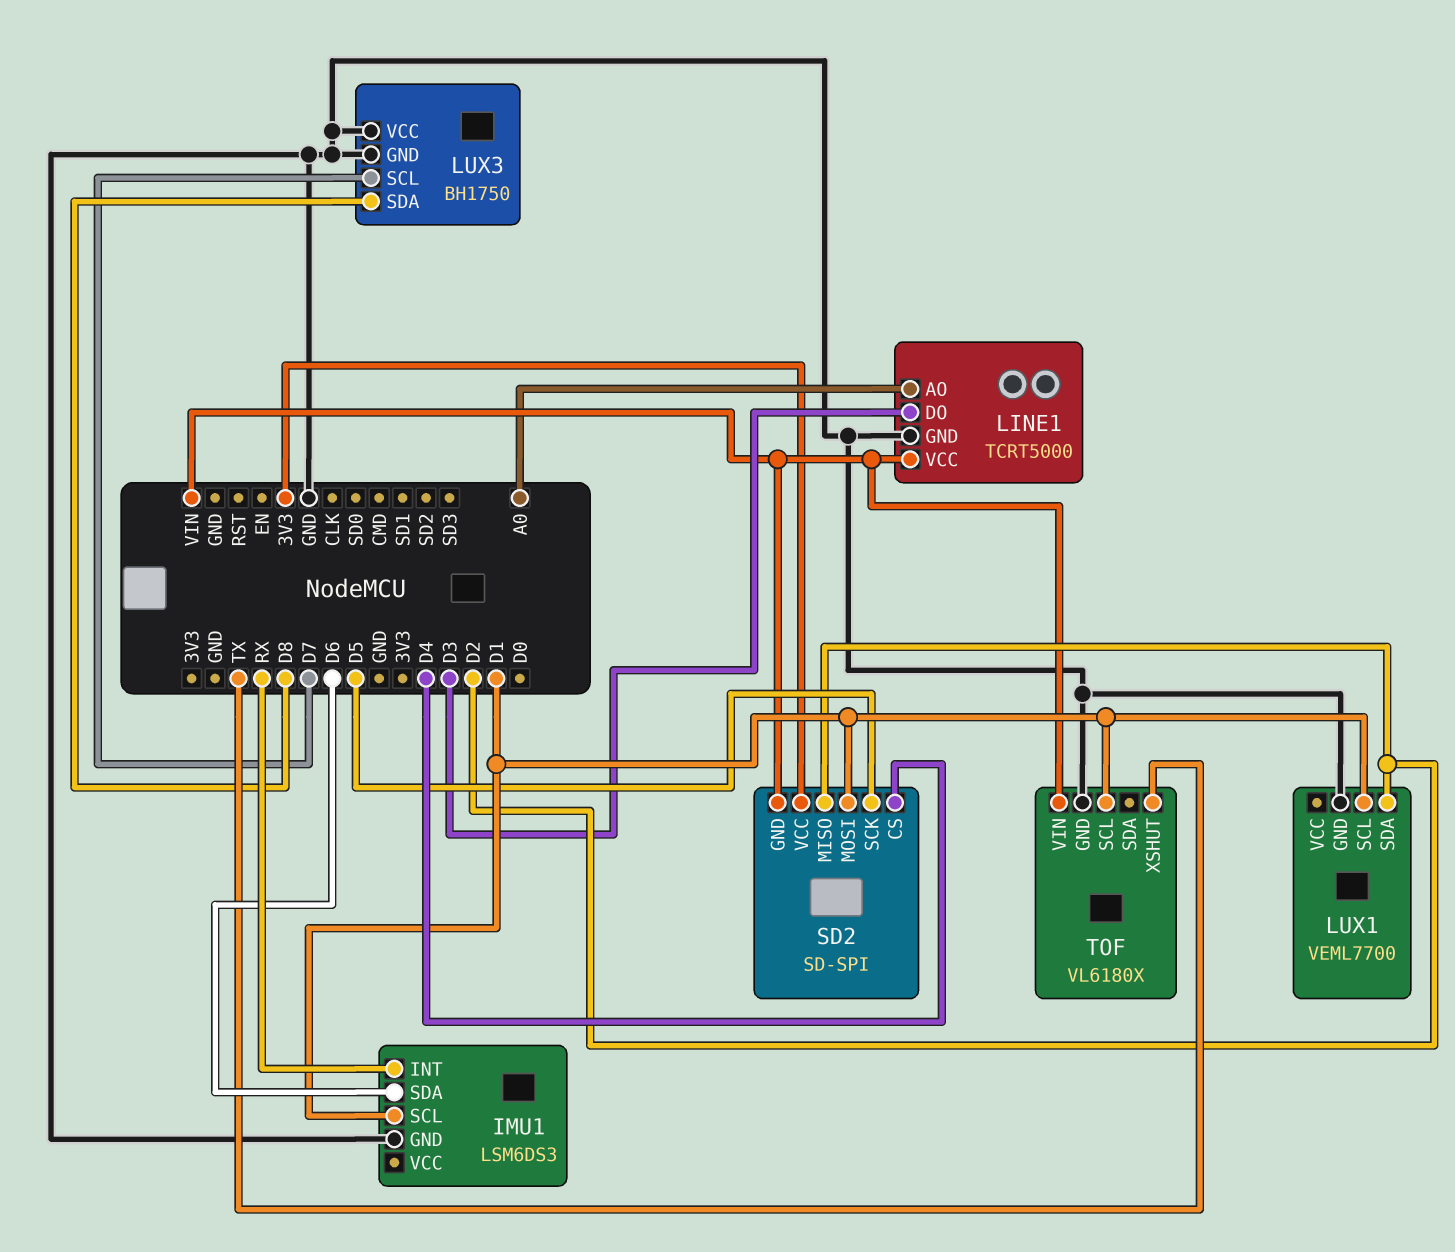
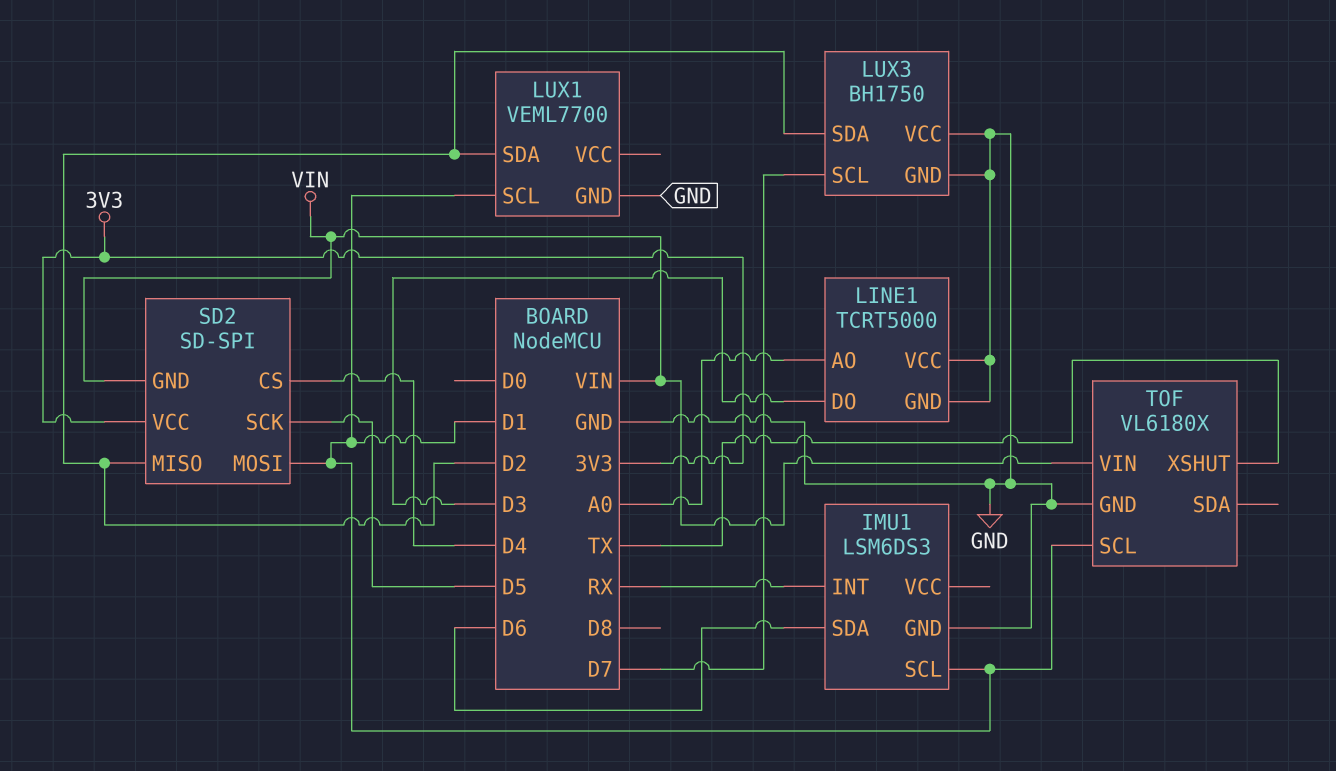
LINE1 pin VCC: VIN -> GND
LUX3 pin SDA: D8 -> D2

